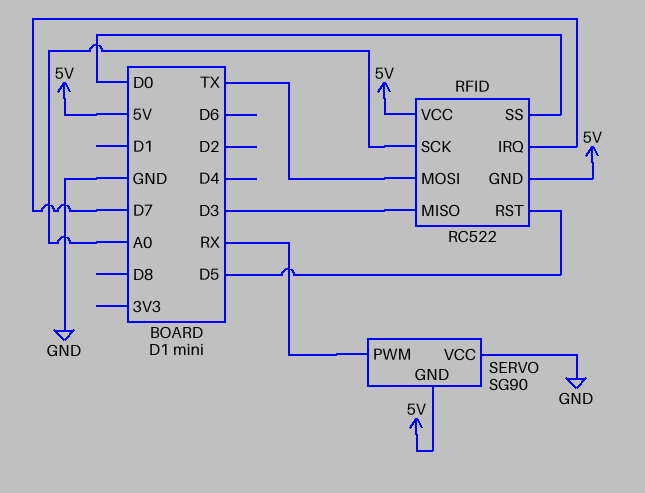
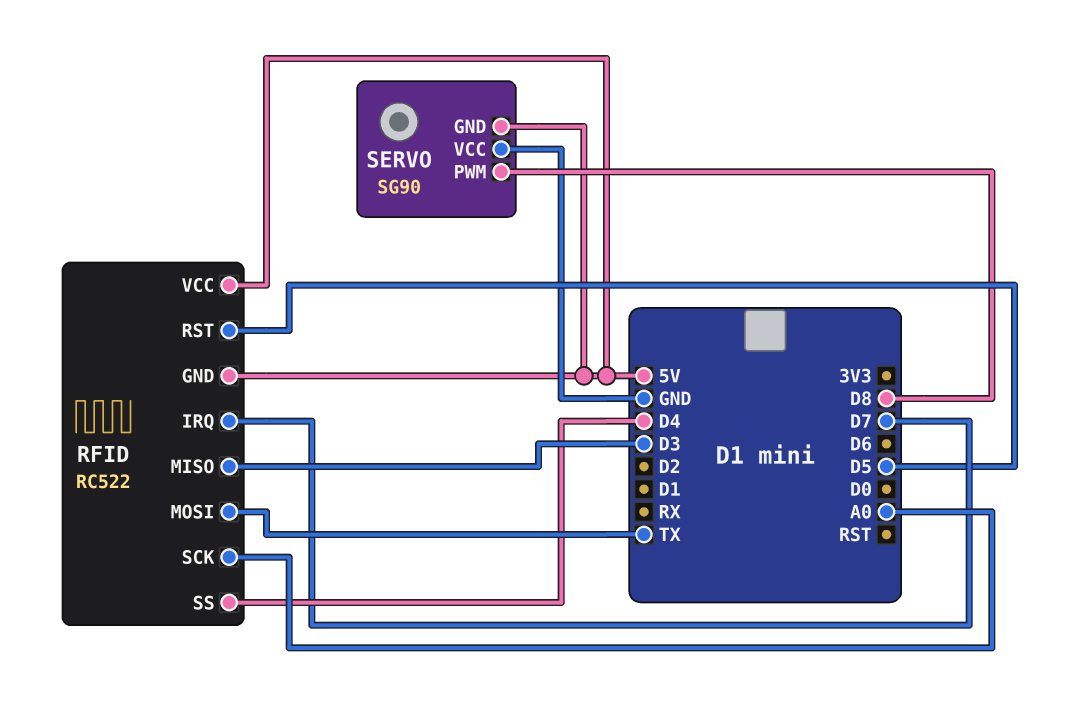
RFID pin SS: D0 -> D4
SERVO pin PWM: RX -> D8

